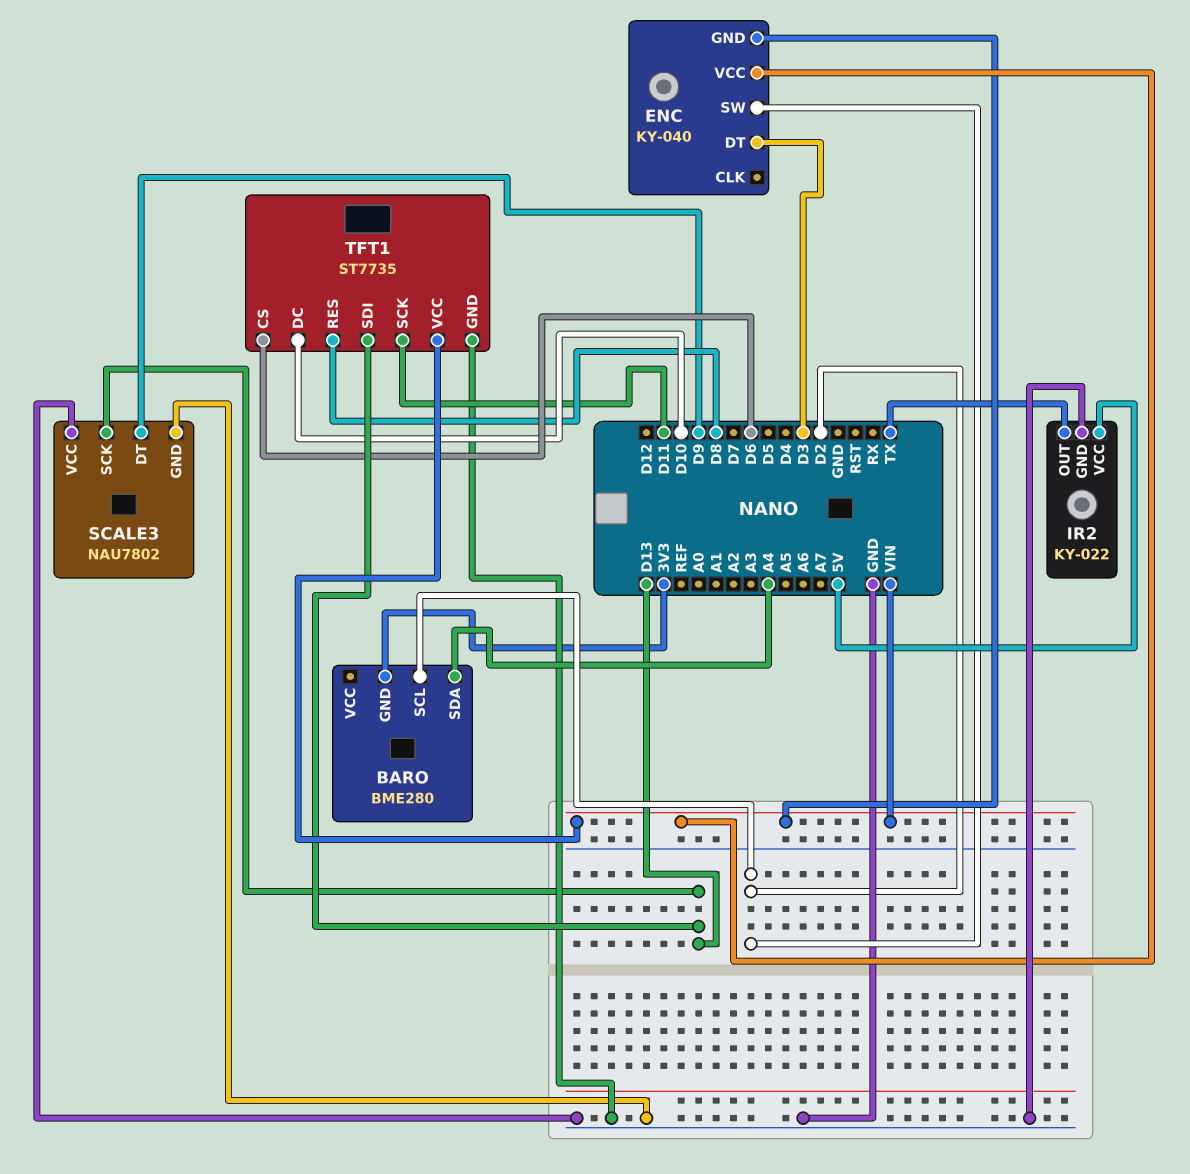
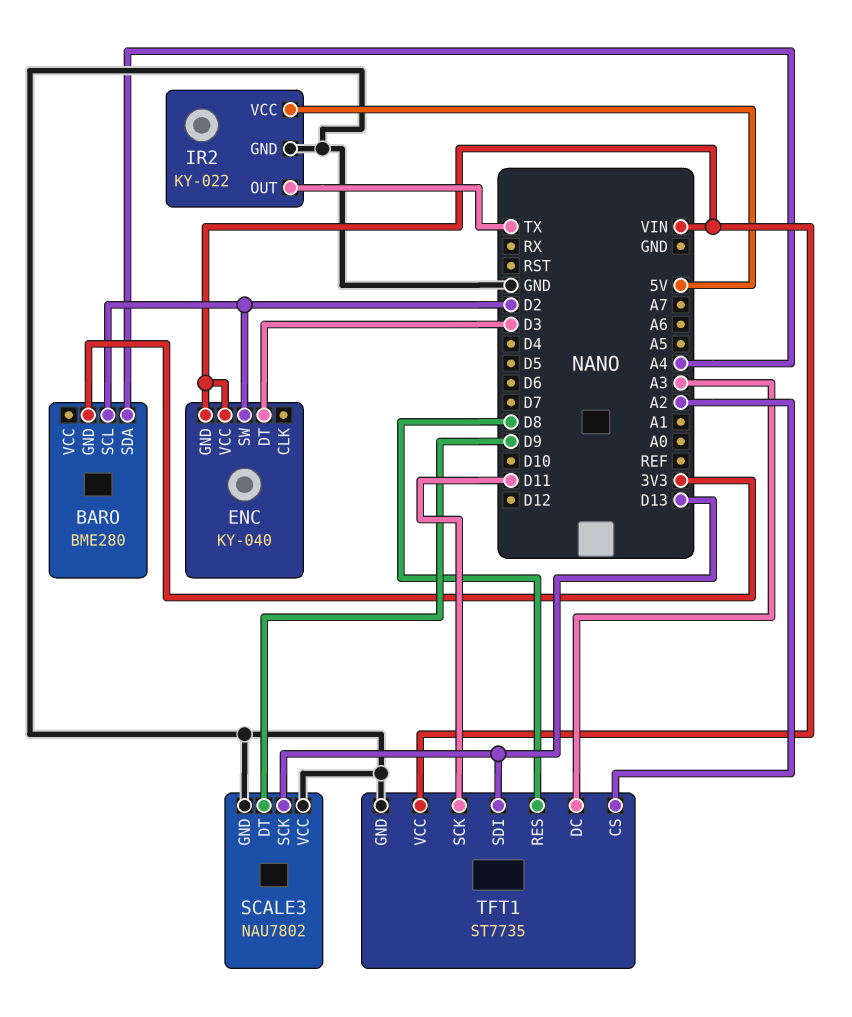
TFT1 pin CS: D6 -> A2
TFT1 pin DC: D10 -> A3

